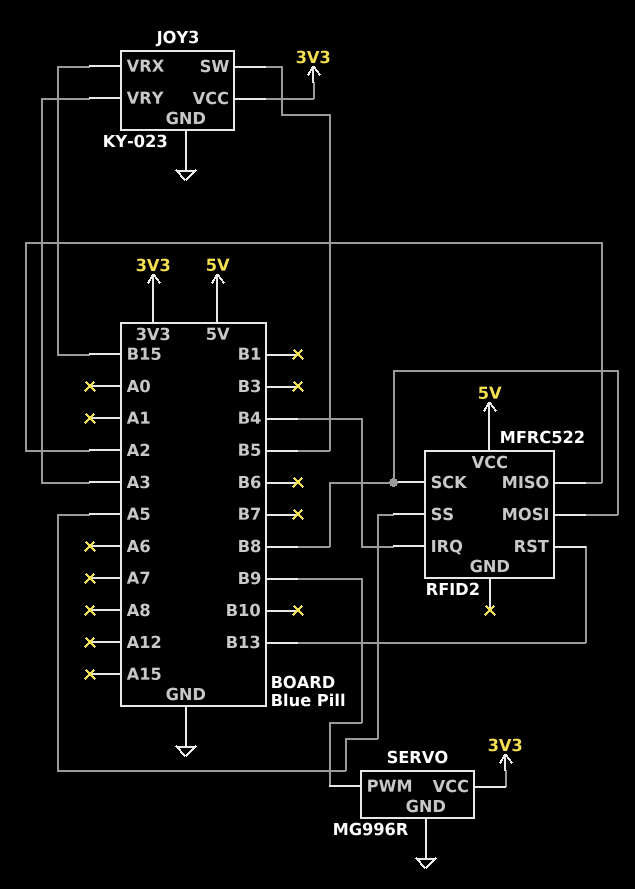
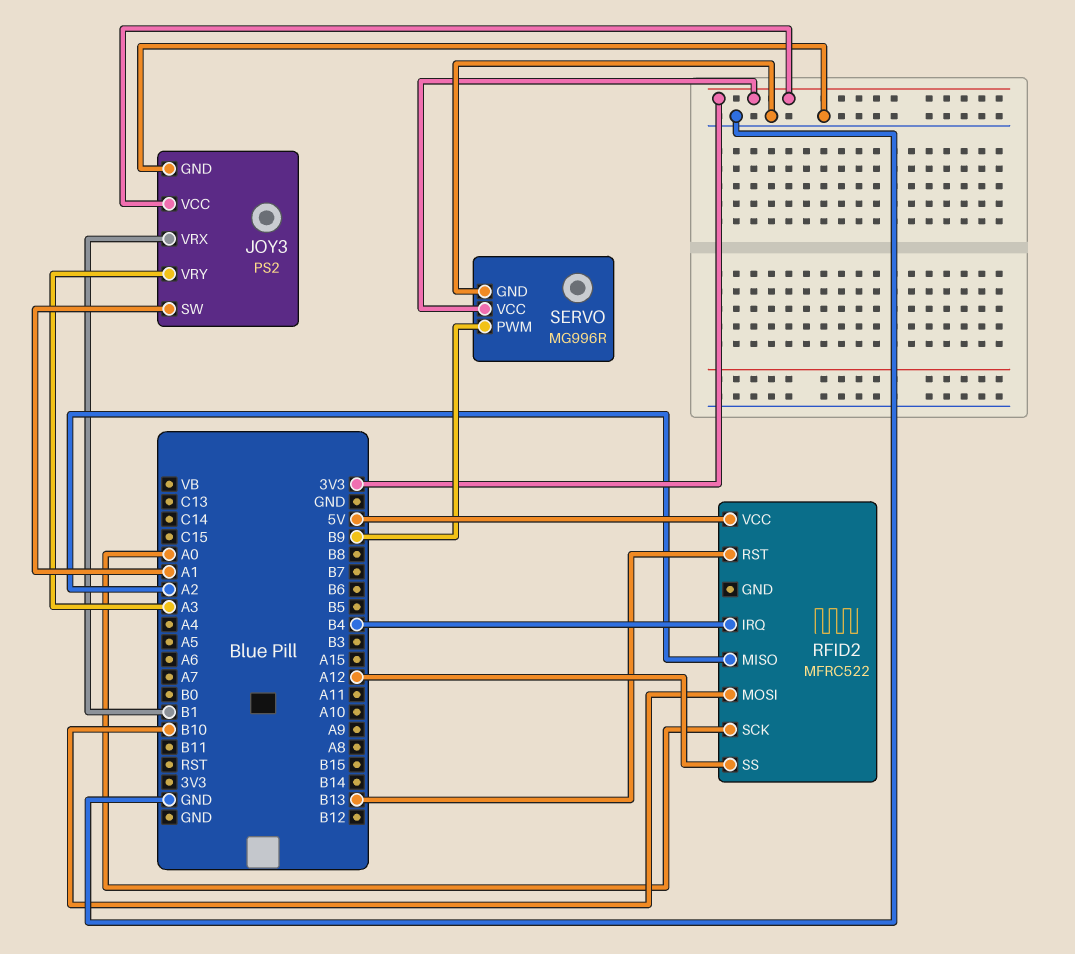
JOY3: KY-023 -> PS2
JOY3 pin SW: B5 -> A1
JOY3 pin VRX: B15 -> B1
RFID2 pin MOSI: B8 -> B10
RFID2 pin SCK: B8 -> A0
RFID2 pin SS: A5 -> A12

